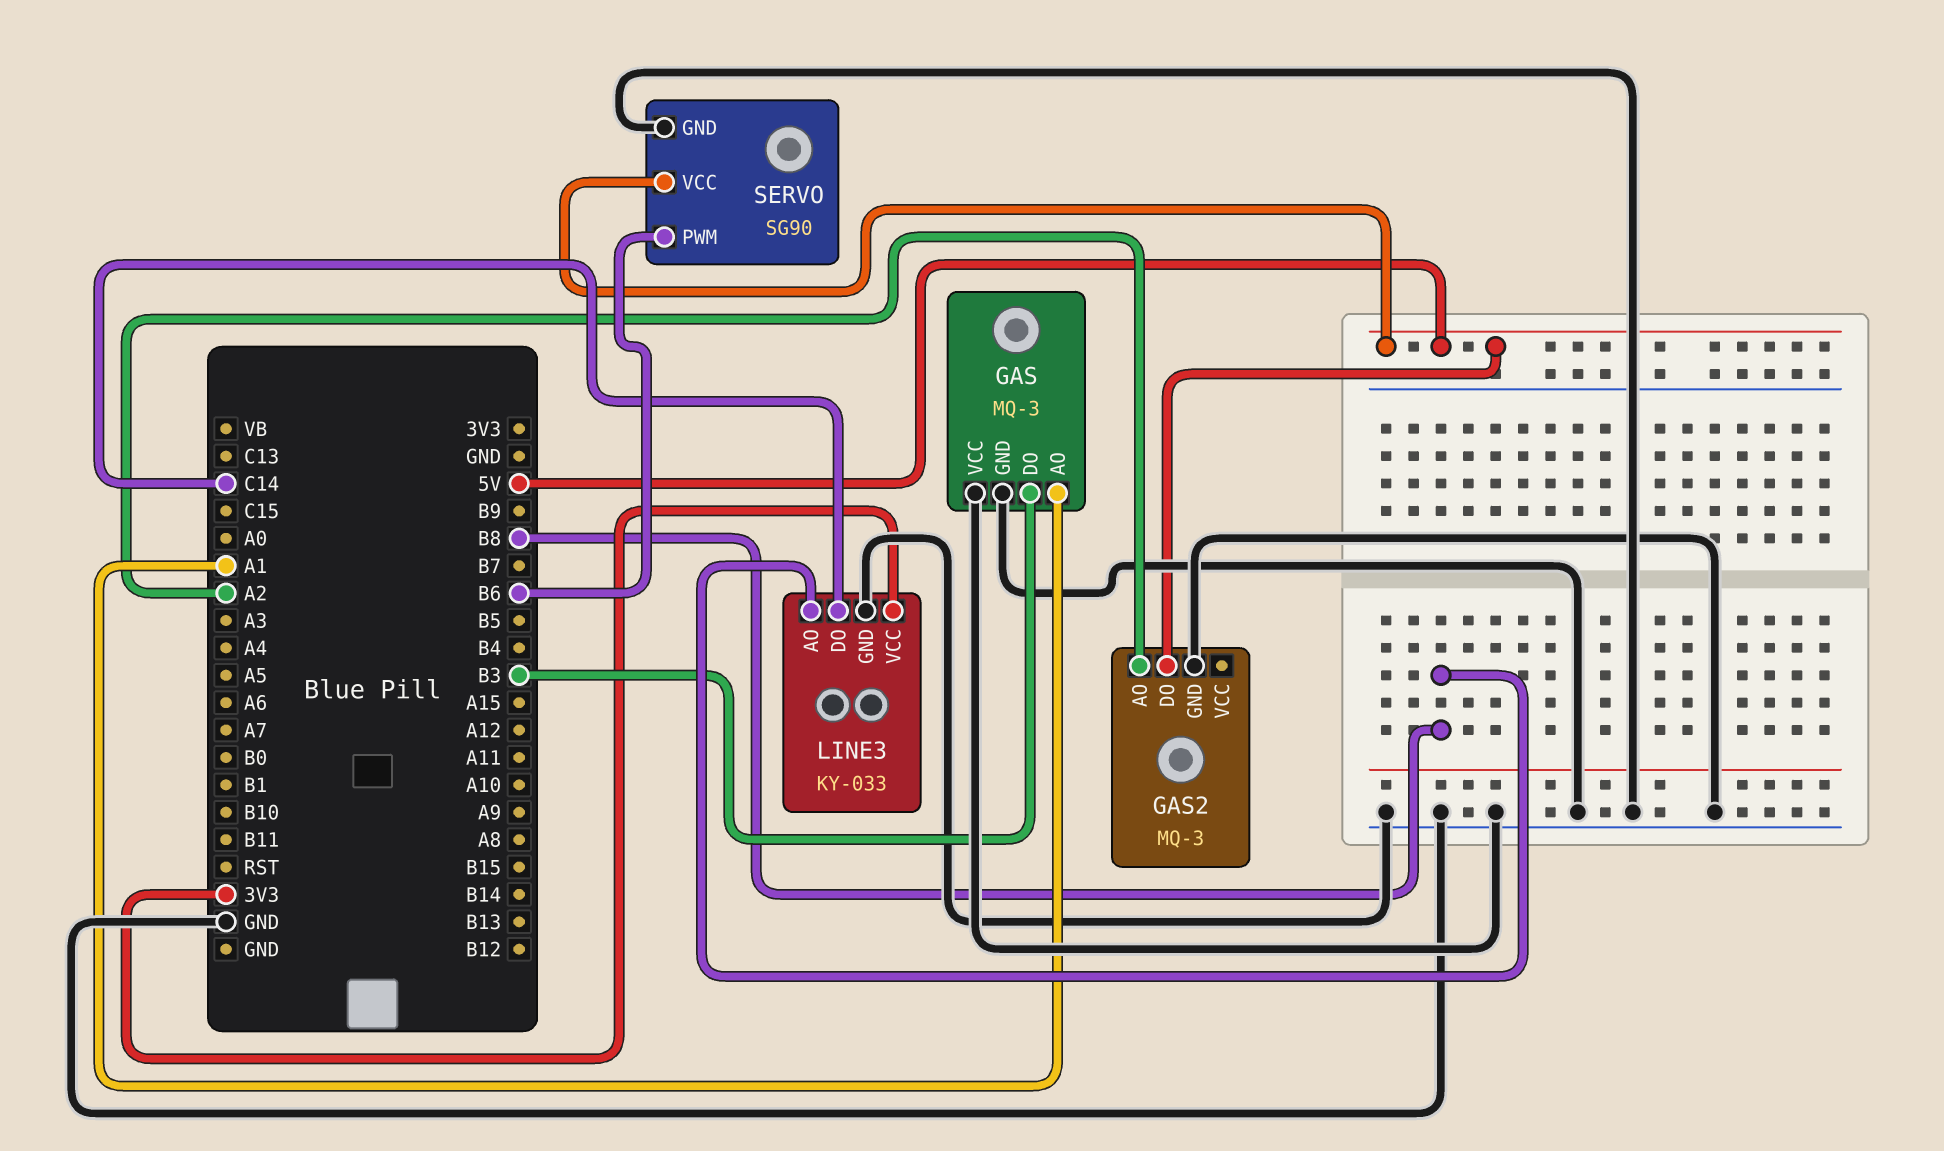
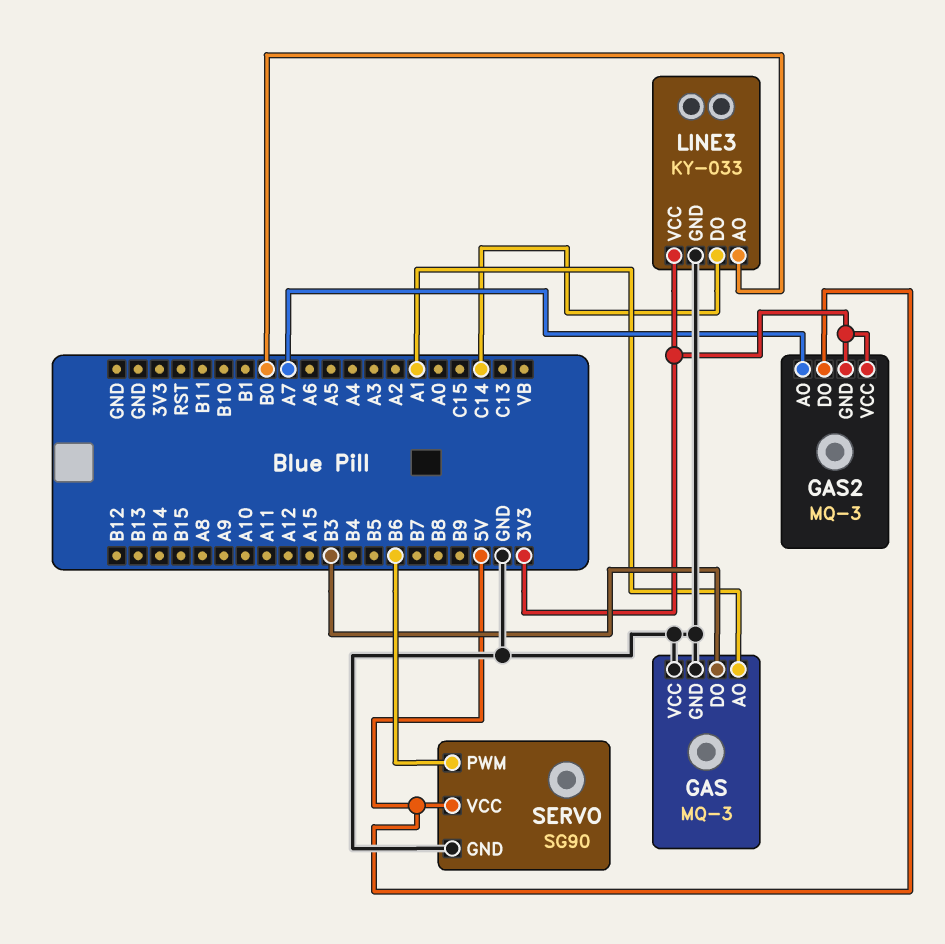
GAS2 pin AO: A2 -> A7
GAS2 pin GND: GND -> 3V3
GAS2 pin VCC: none -> 3V3
LINE3 pin AO: B8 -> B0

